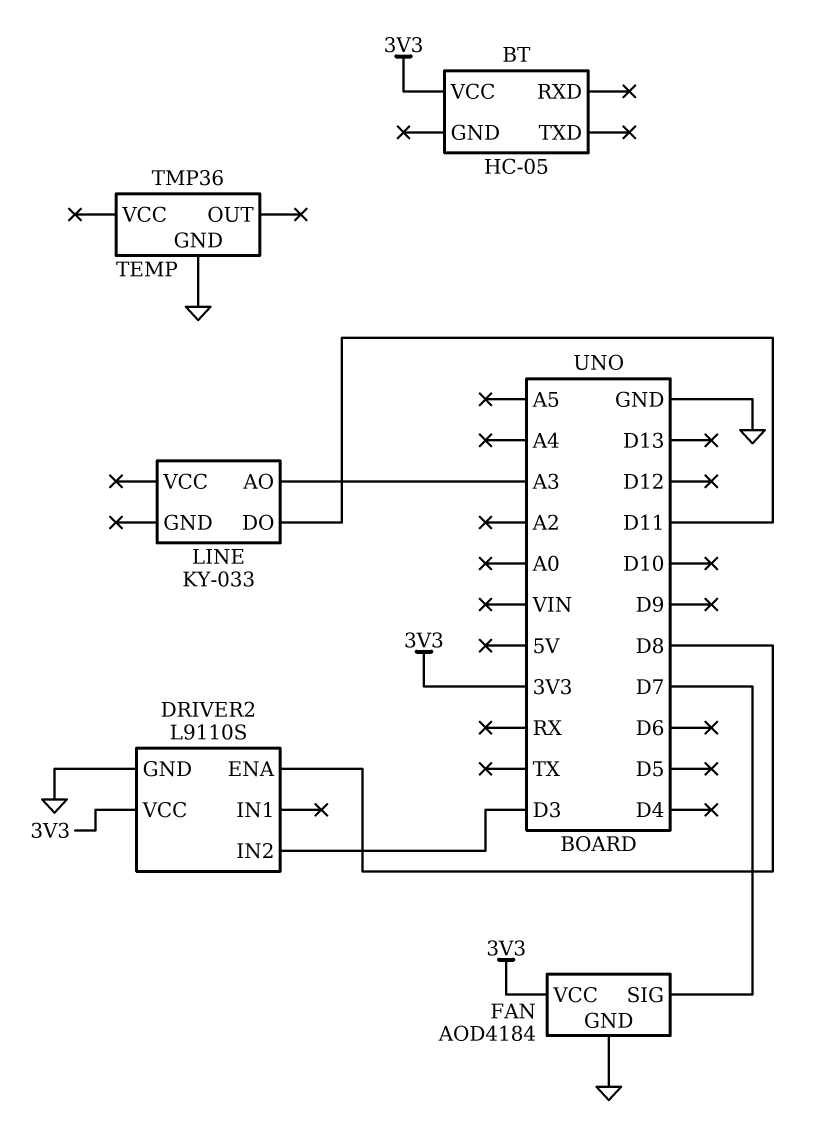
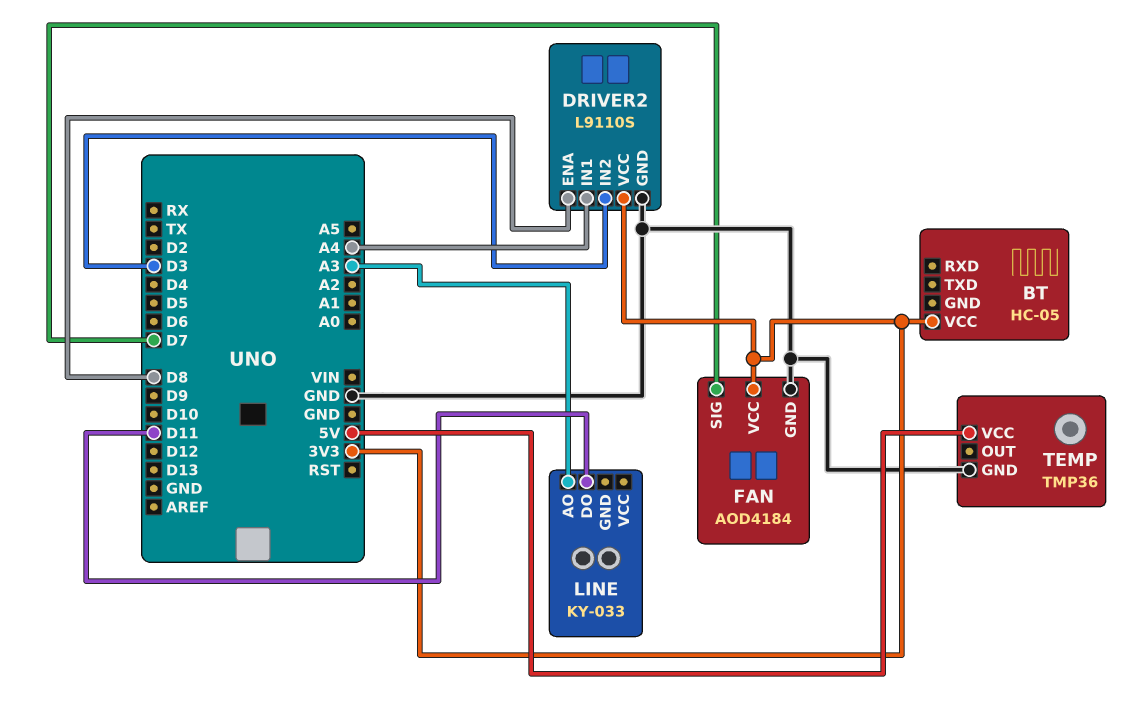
DRIVER2 pin IN1: none -> A4
TEMP pin VCC: none -> 5V

